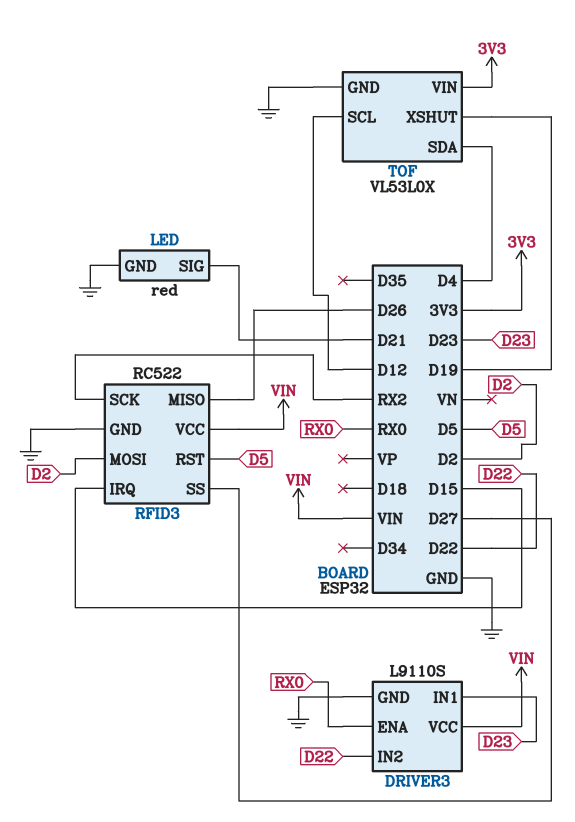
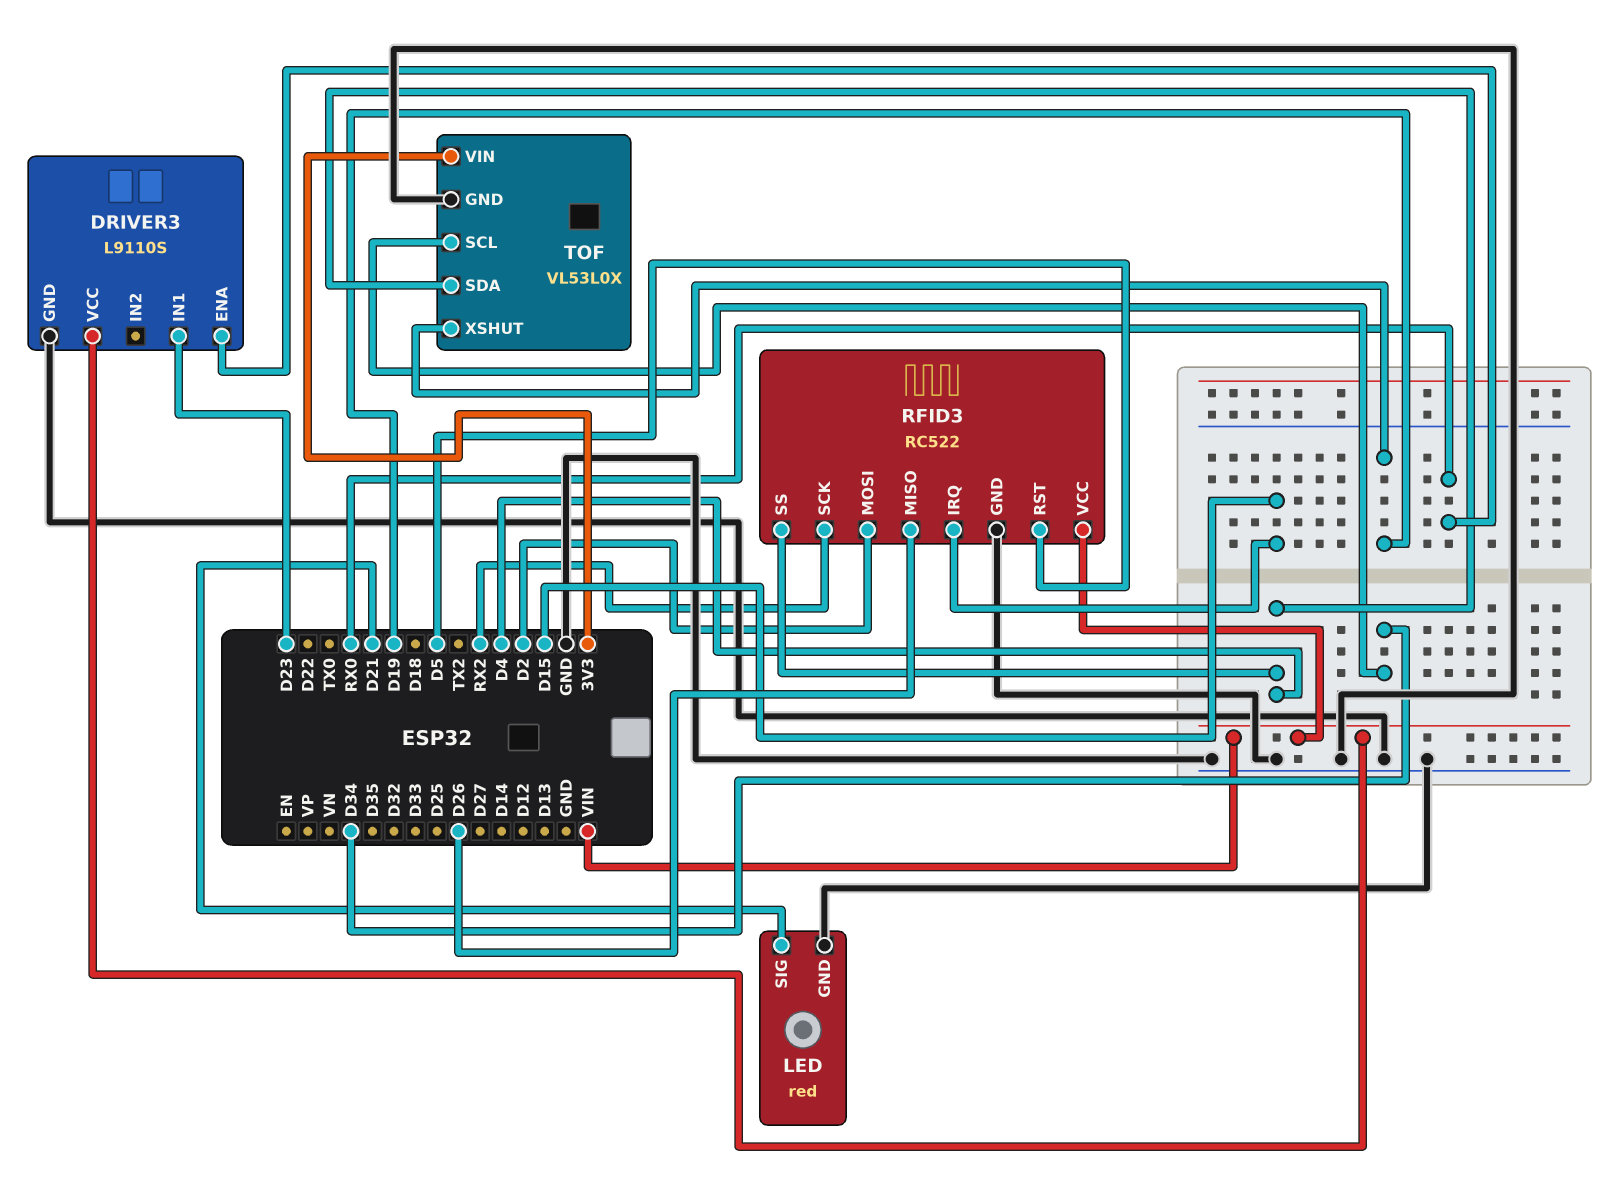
DRIVER3 pin IN2: D22 -> none
RFID3 pin SS: D27 -> D4
TOF pin SCL: D12 -> D34

